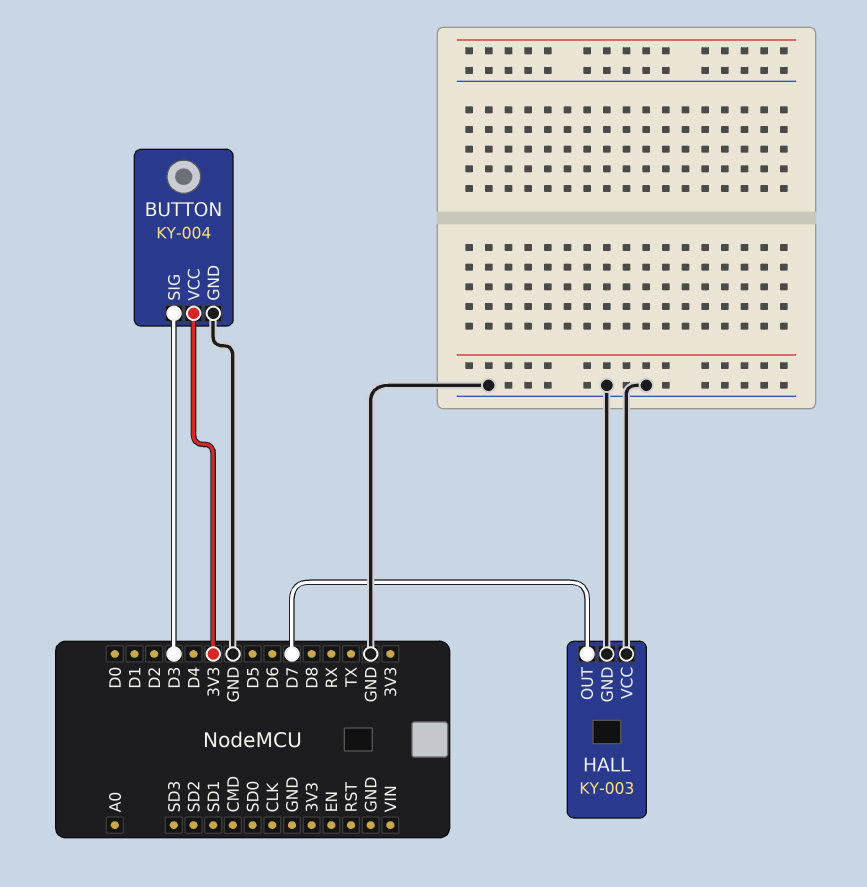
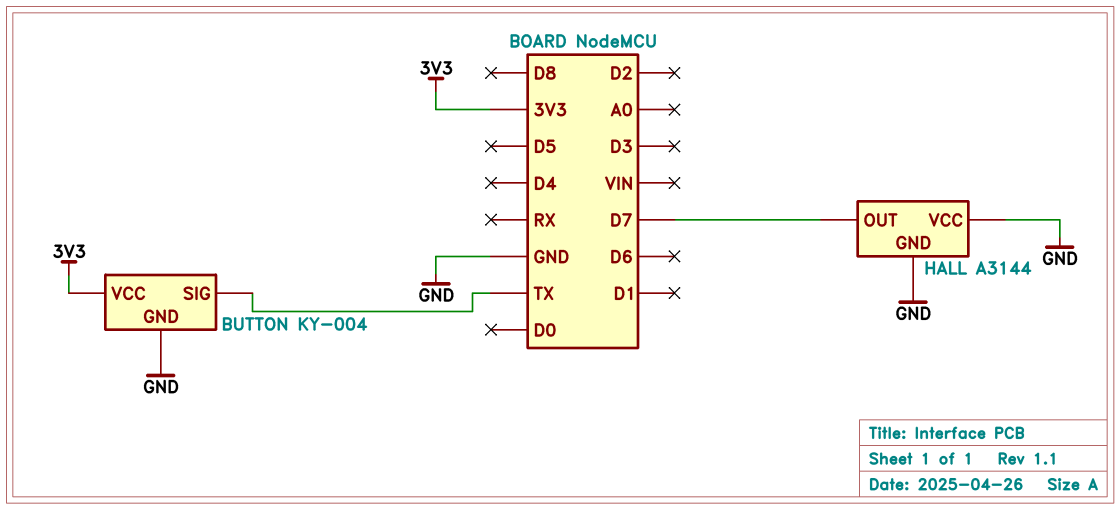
BUTTON pin SIG: D3 -> TX
HALL: KY-003 -> A3144

